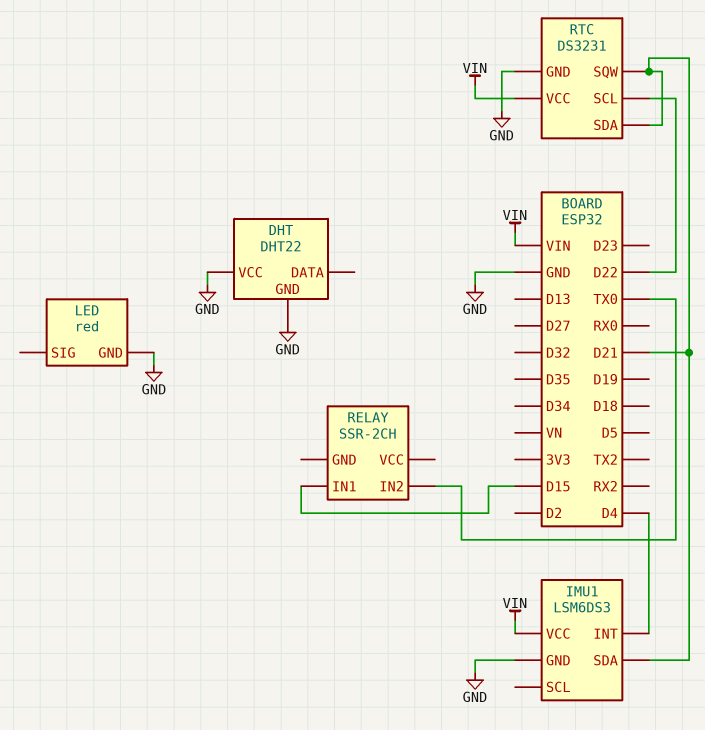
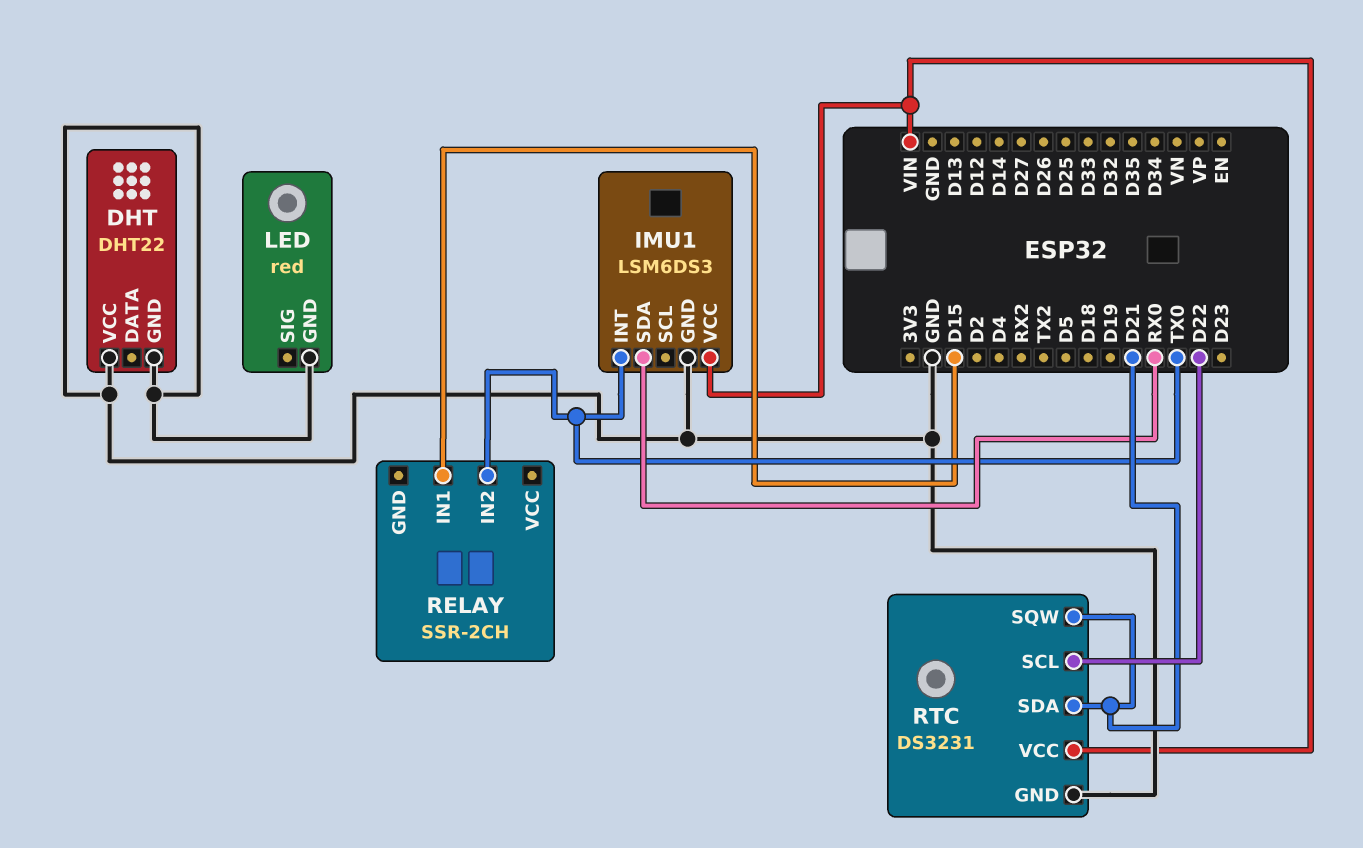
IMU1 pin INT: D4 -> TX0
IMU1 pin SDA: D21 -> RX0

